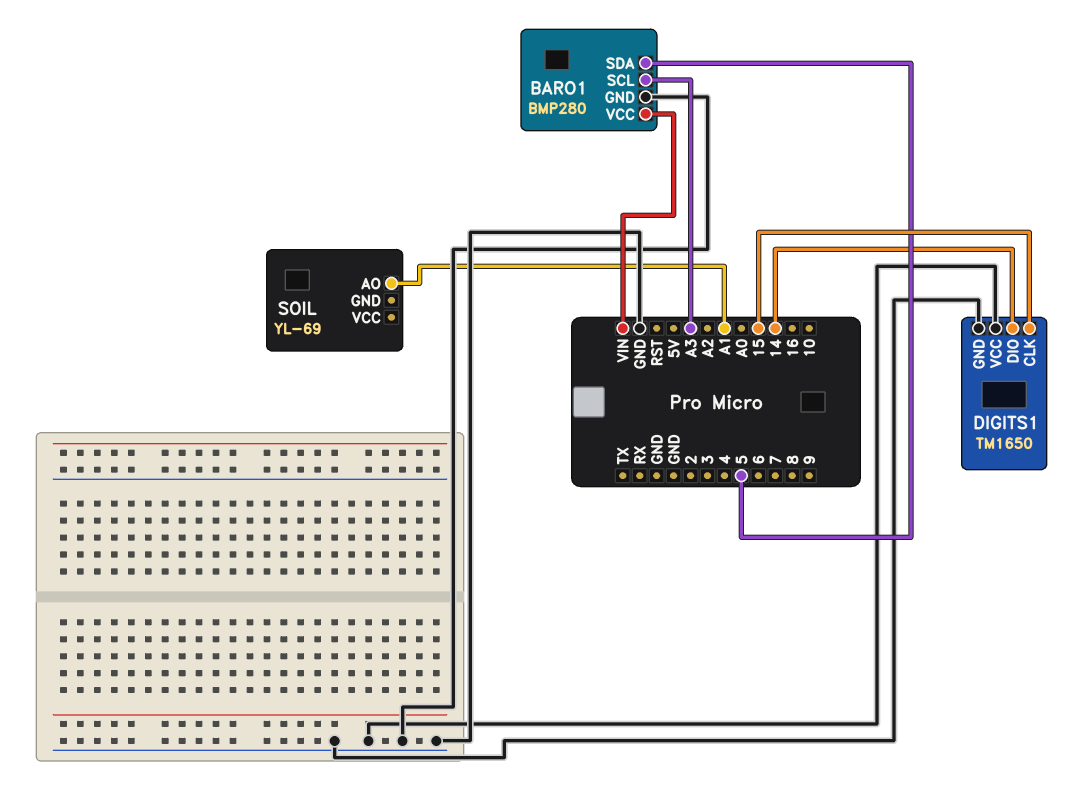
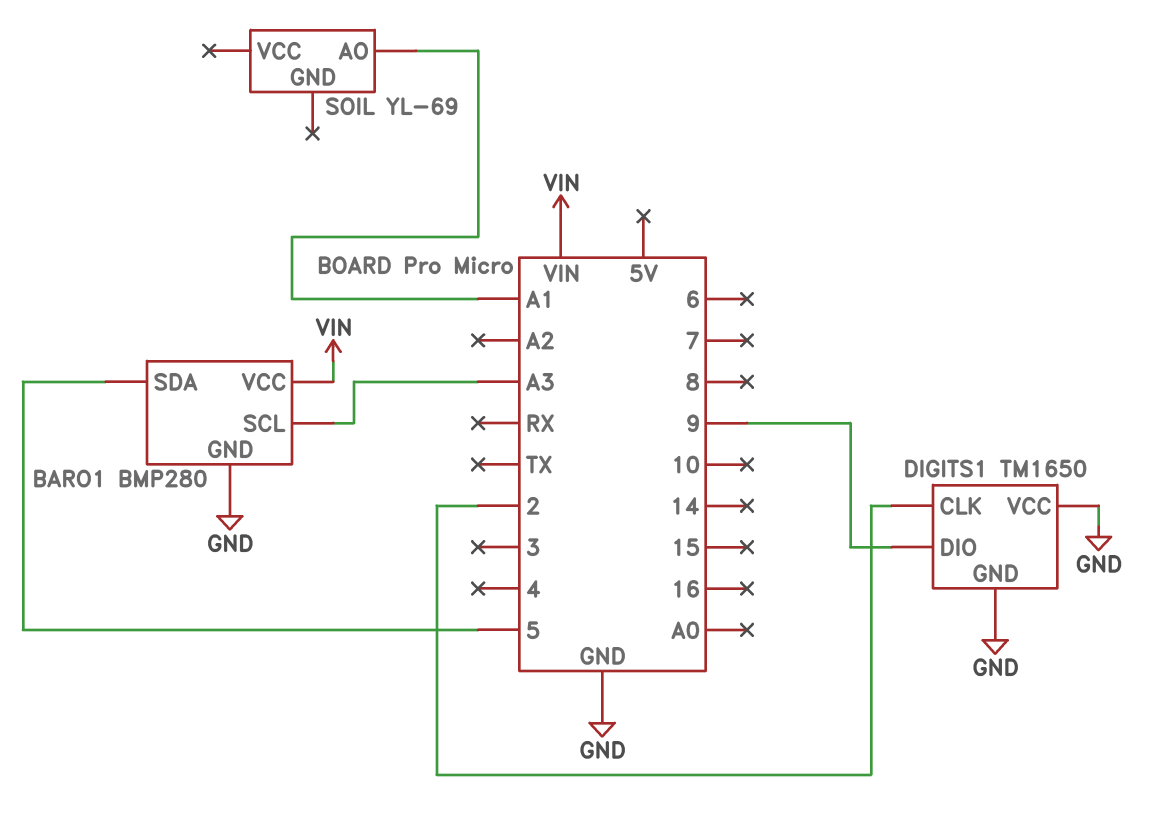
DIGITS1 pin CLK: 15 -> 2
DIGITS1 pin DIO: 14 -> 9

